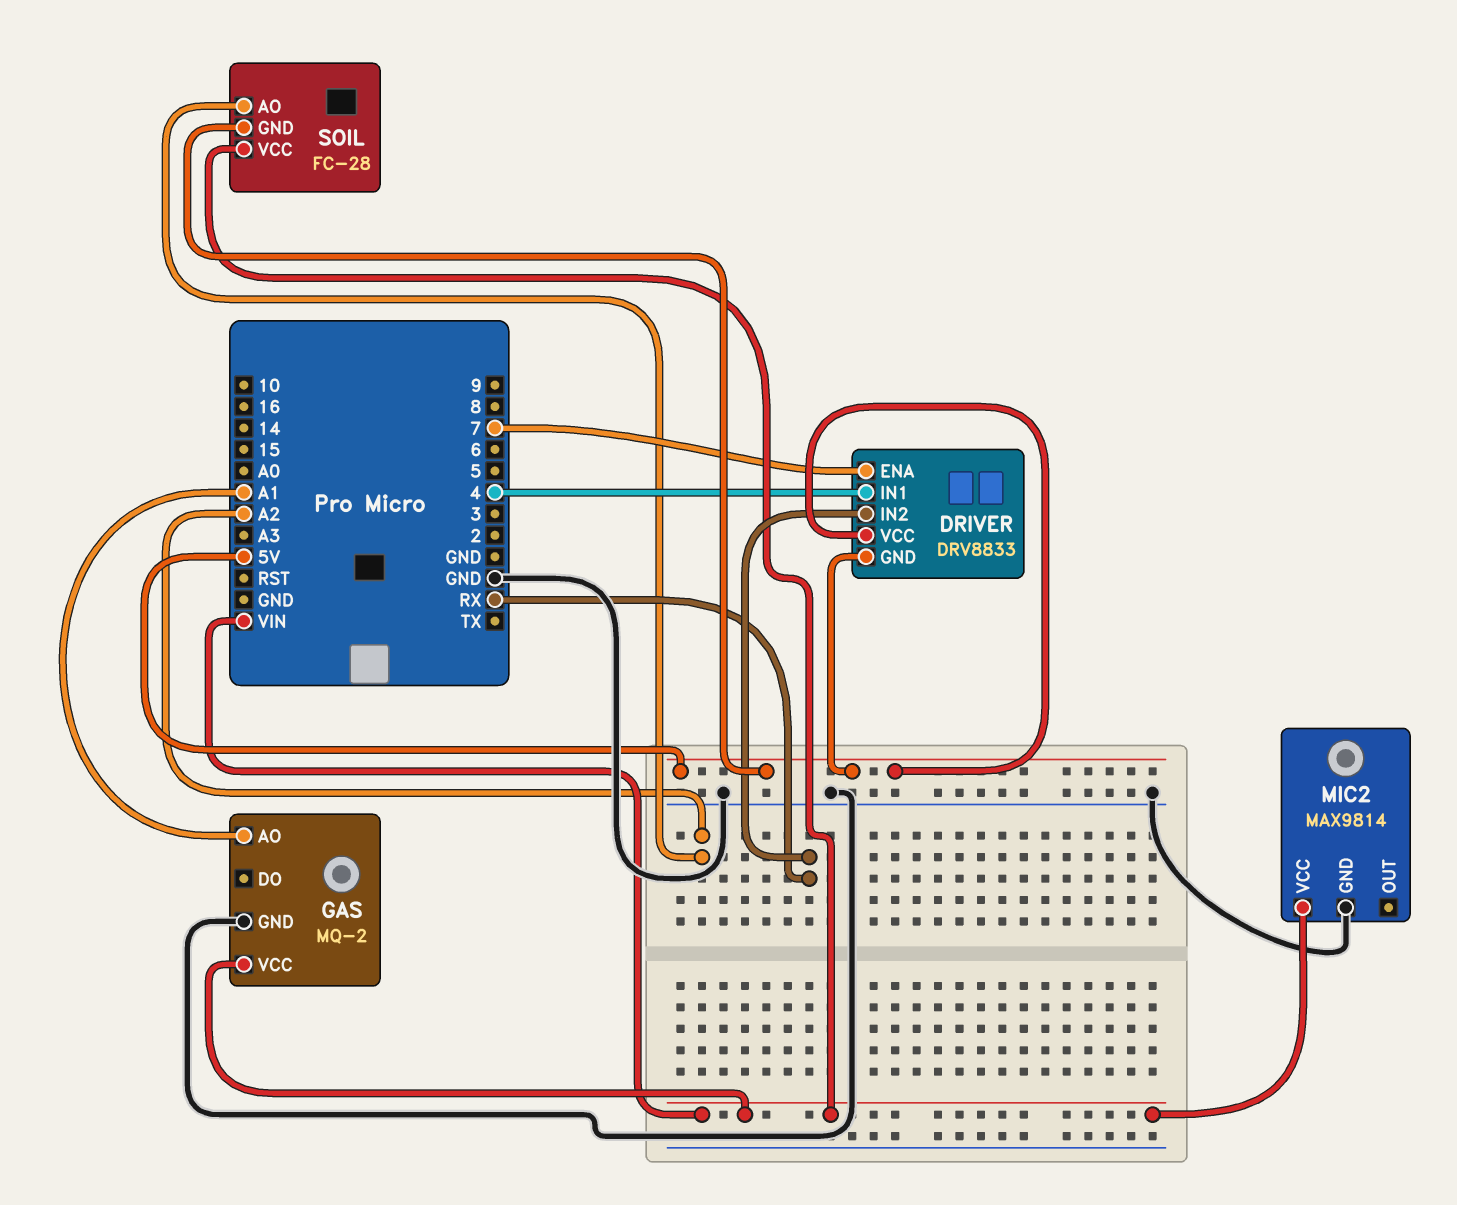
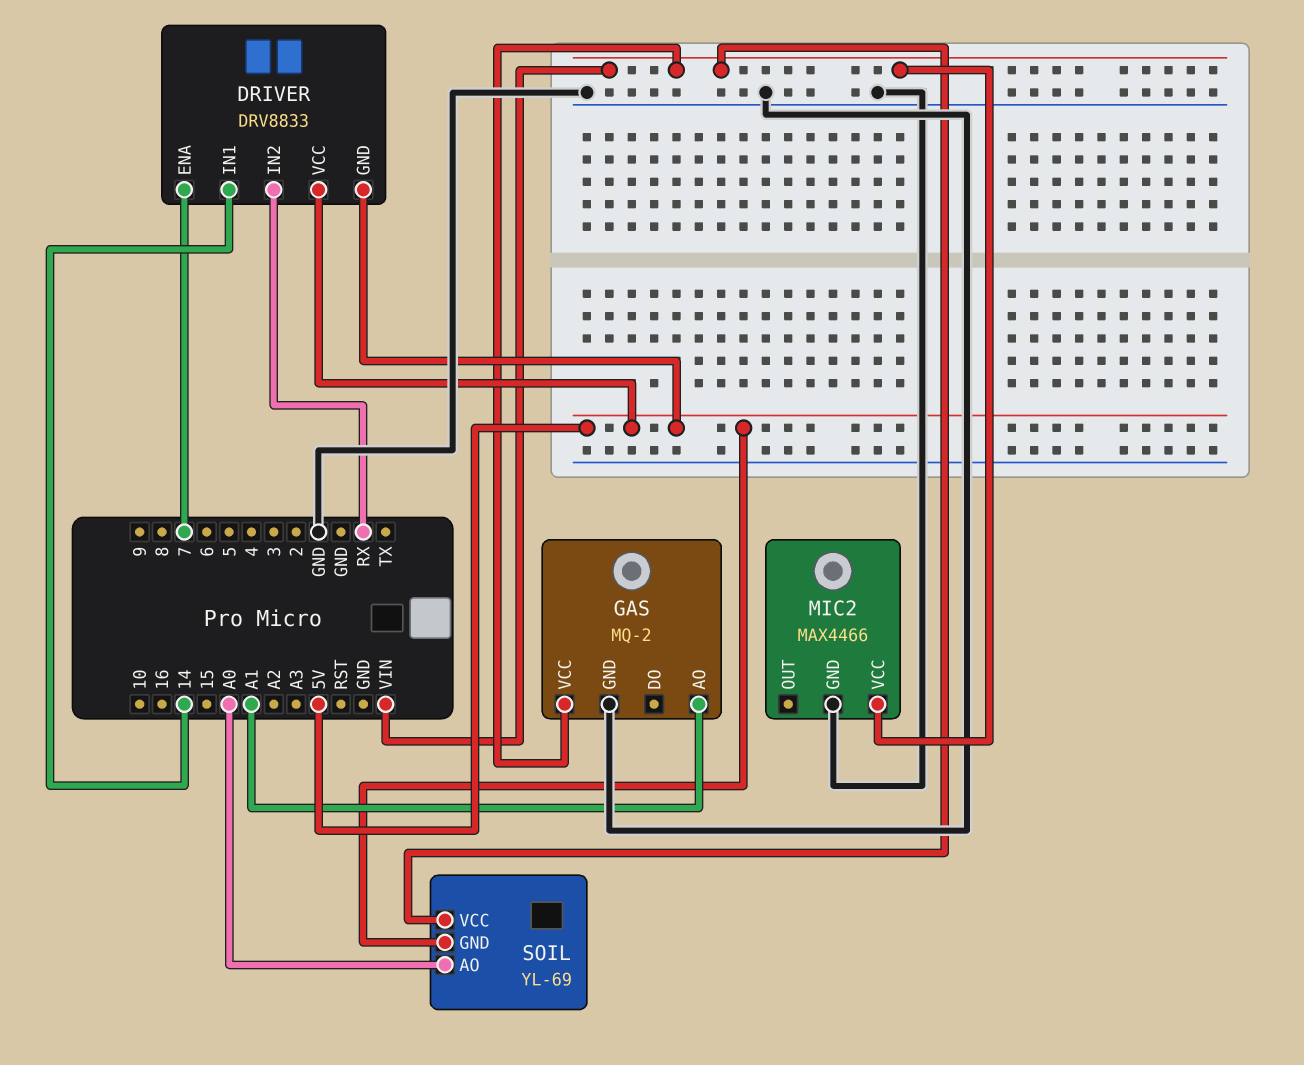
DRIVER pin IN1: 4 -> 14
MIC2: MAX9814 -> MAX4466
SOIL: FC-28 -> YL-69
SOIL pin AO: A2 -> A0

